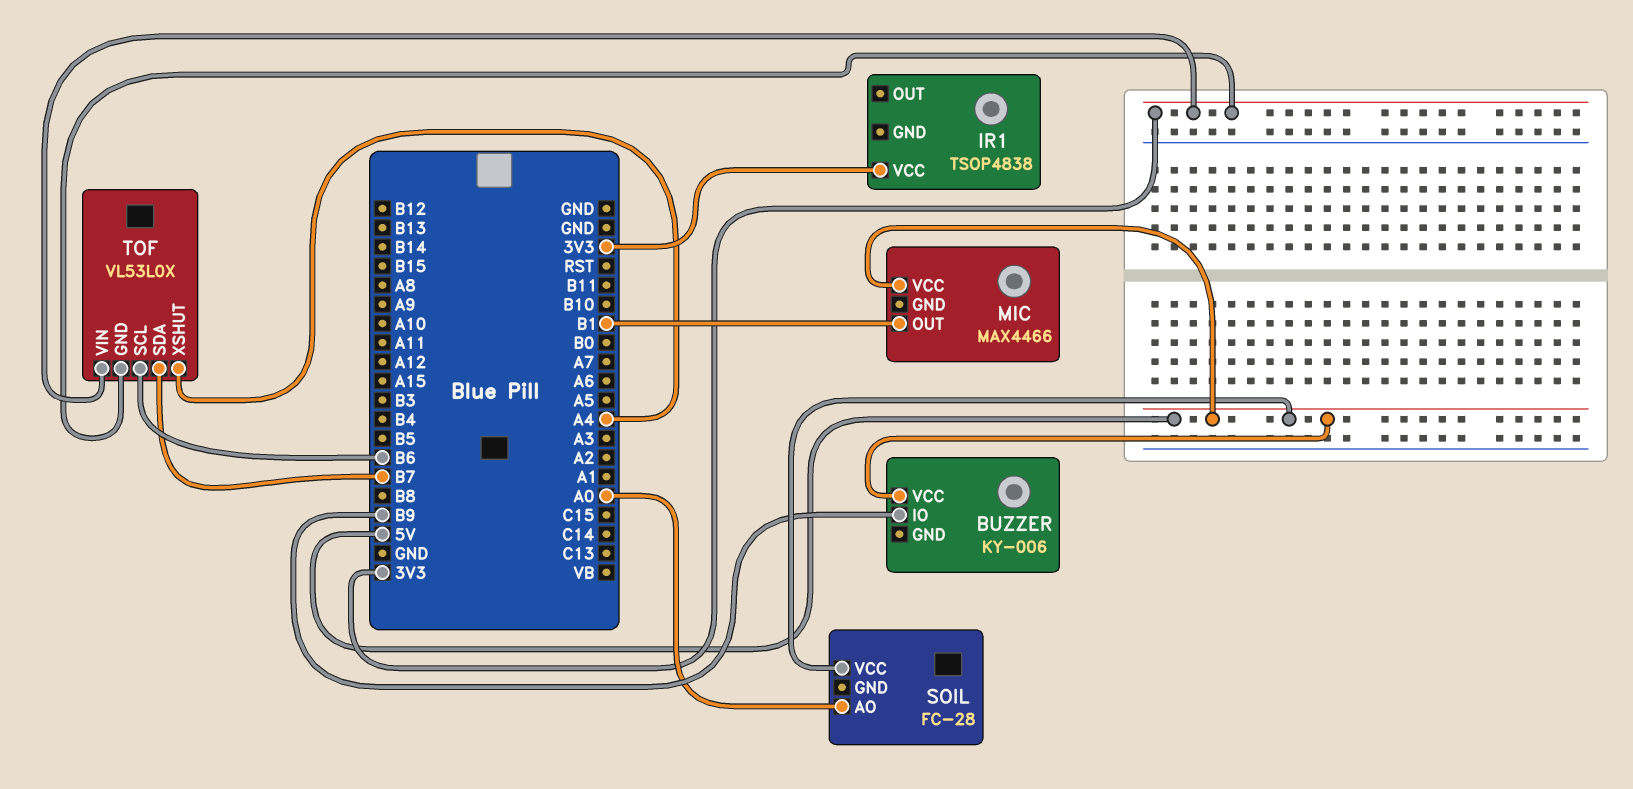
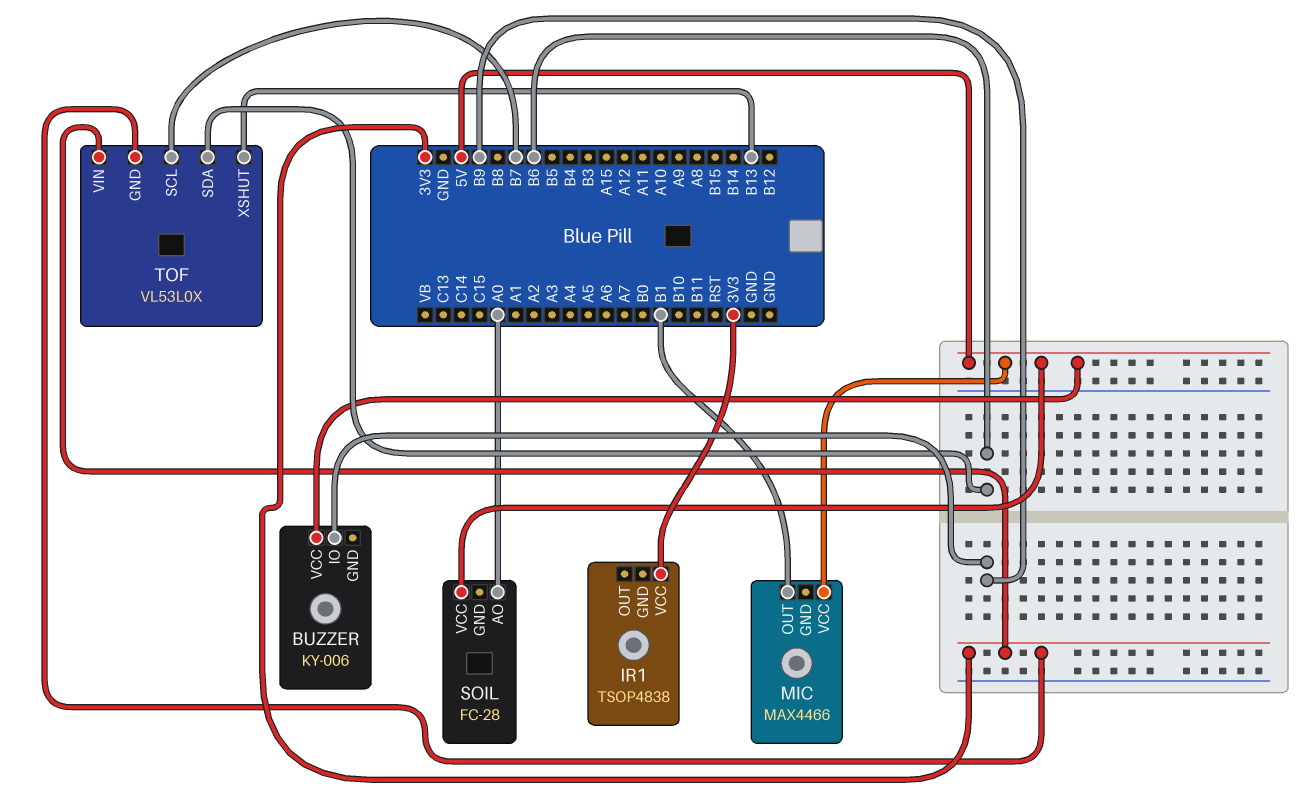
TOF pin SCL: B6 -> B7
TOF pin SDA: B7 -> B6
TOF pin XSHUT: A4 -> B13

